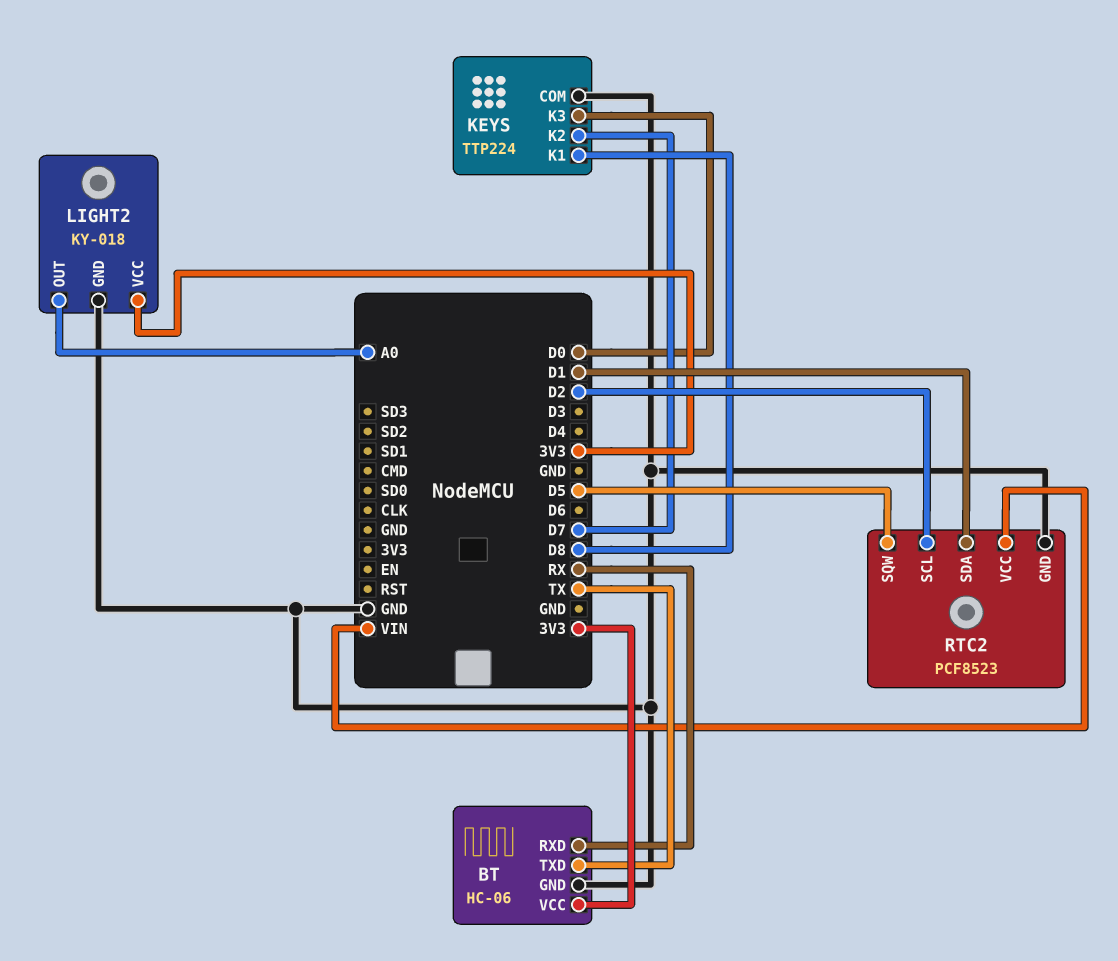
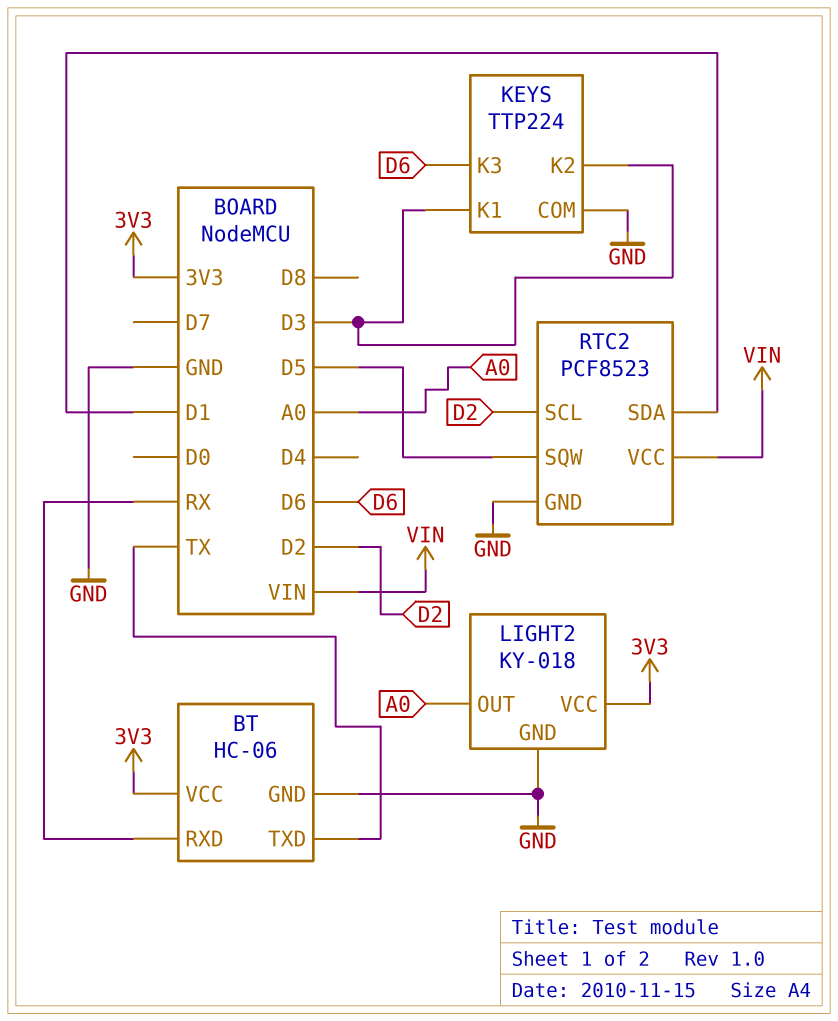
KEYS pin K1: D8 -> D3
KEYS pin K2: D7 -> D3
KEYS pin K3: D0 -> D6

